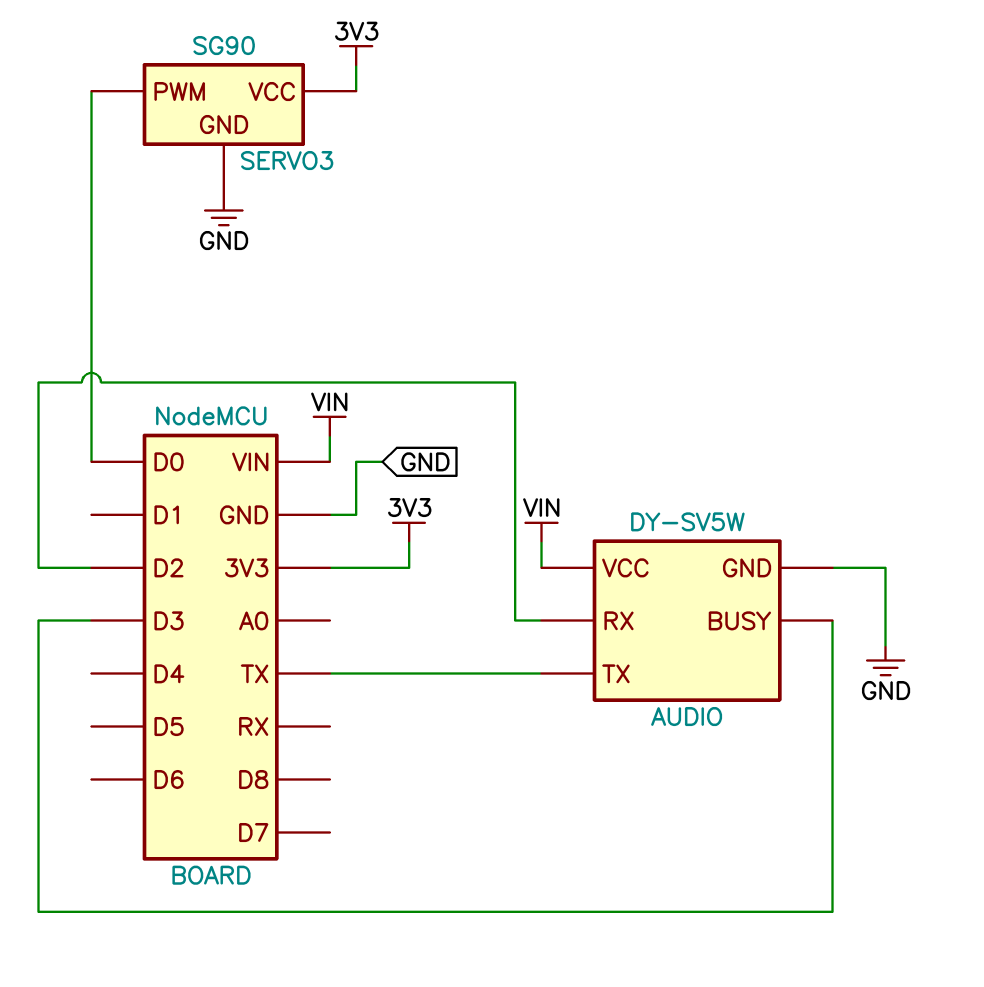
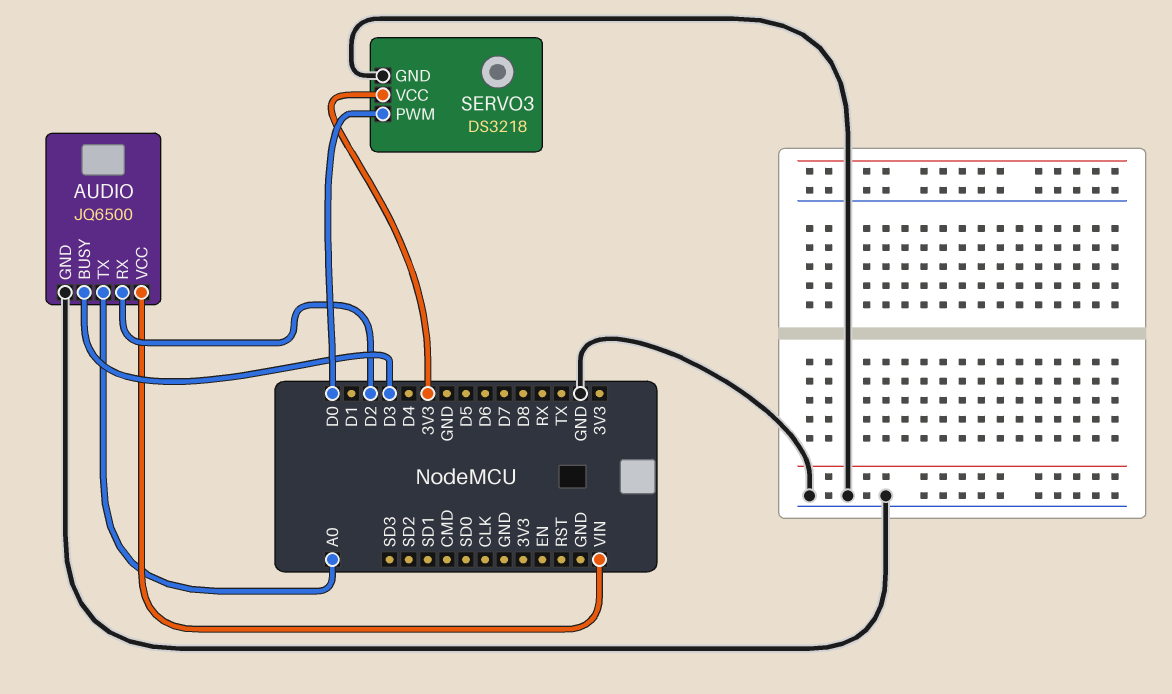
AUDIO: DY-SV5W -> JQ6500
AUDIO pin TX: TX -> A0
SERVO3: SG90 -> DS3218

